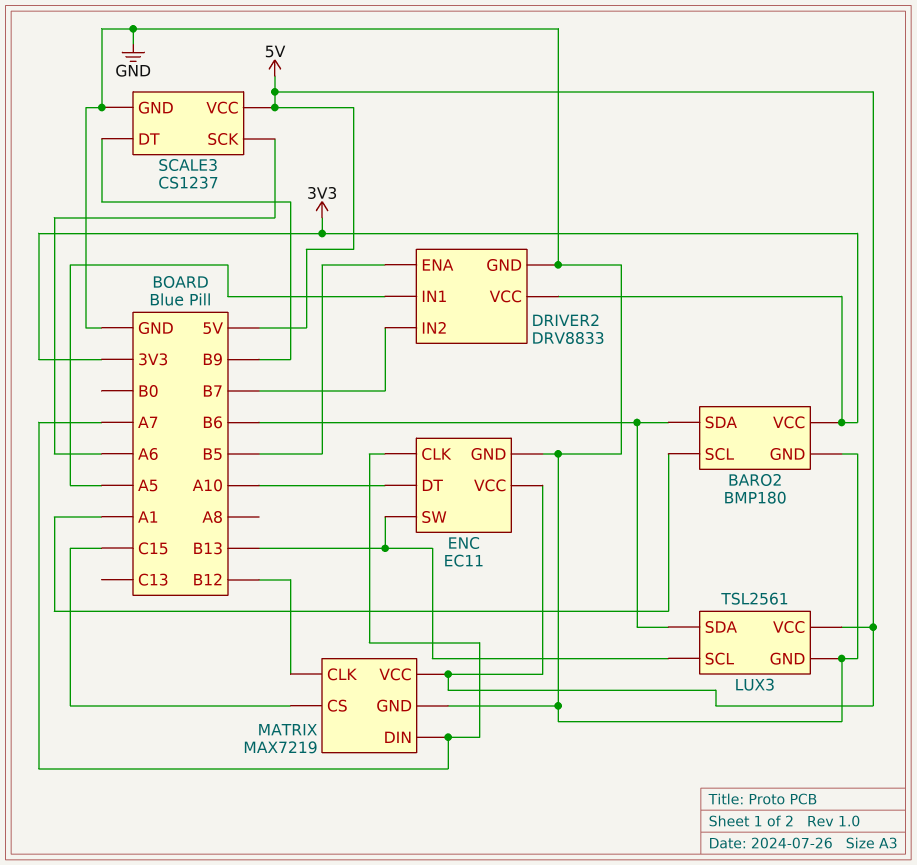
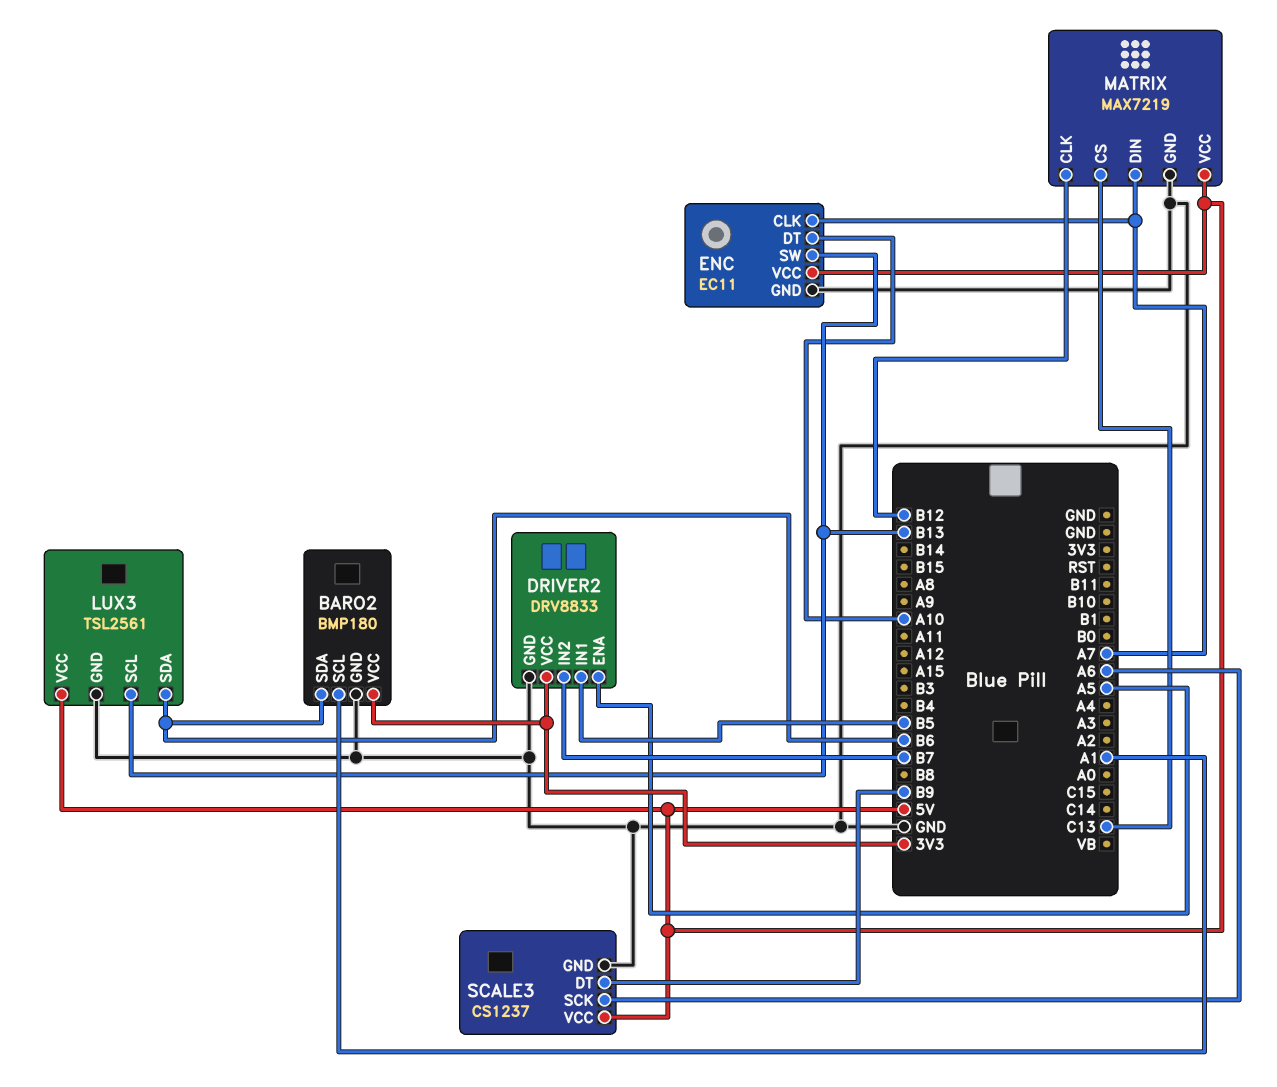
DRIVER2 pin ENA: B5 -> A5
DRIVER2 pin IN1: A5 -> B5
MATRIX pin CS: C15 -> C13

